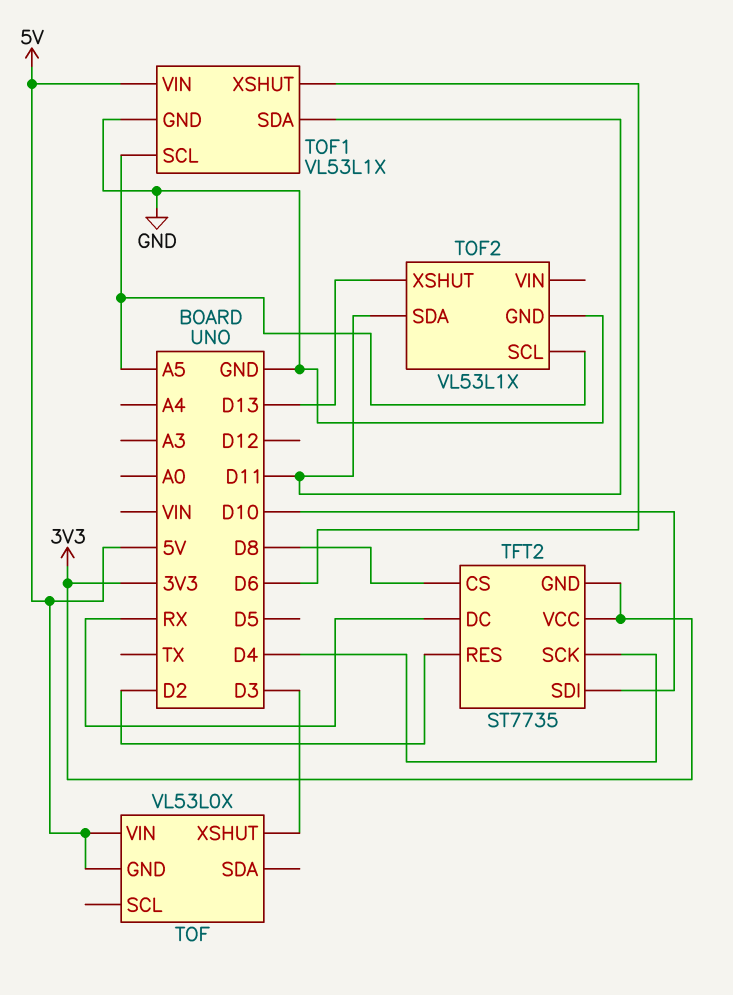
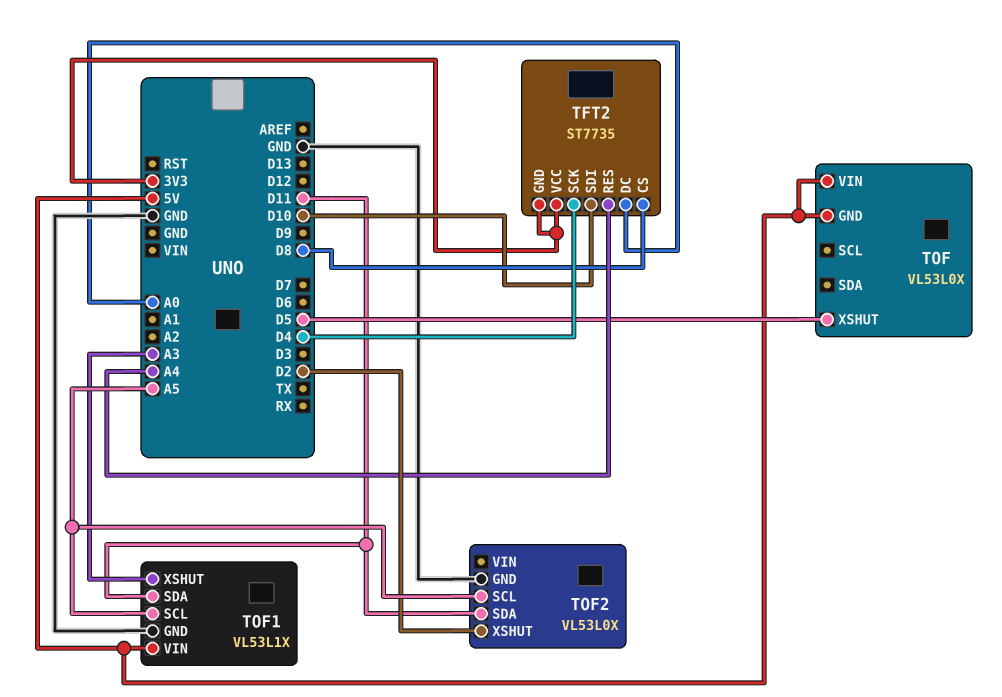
TFT2 pin DC: RX -> A0
TFT2 pin RES: D2 -> A4
TOF pin XSHUT: D3 -> D5
TOF1 pin XSHUT: D6 -> A3
TOF2: VL53L1X -> VL53L0X
TOF2 pin XSHUT: D13 -> D2

